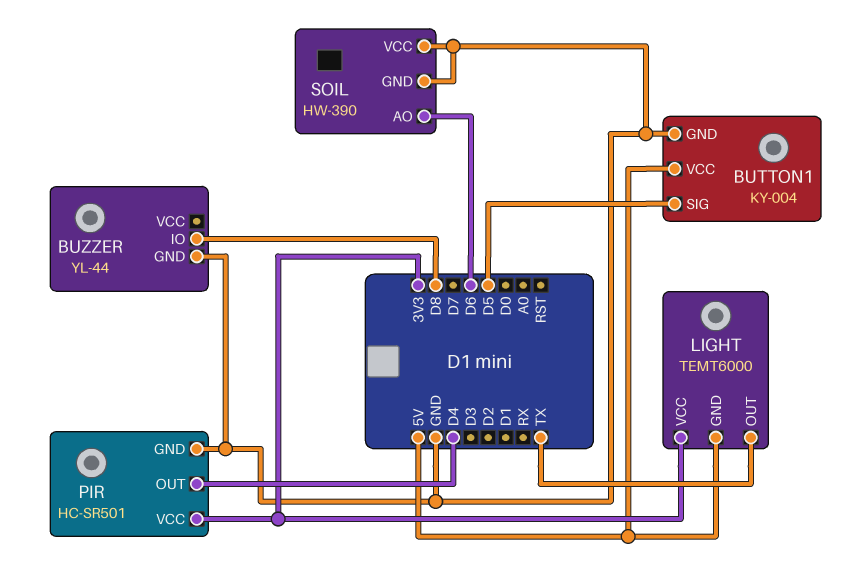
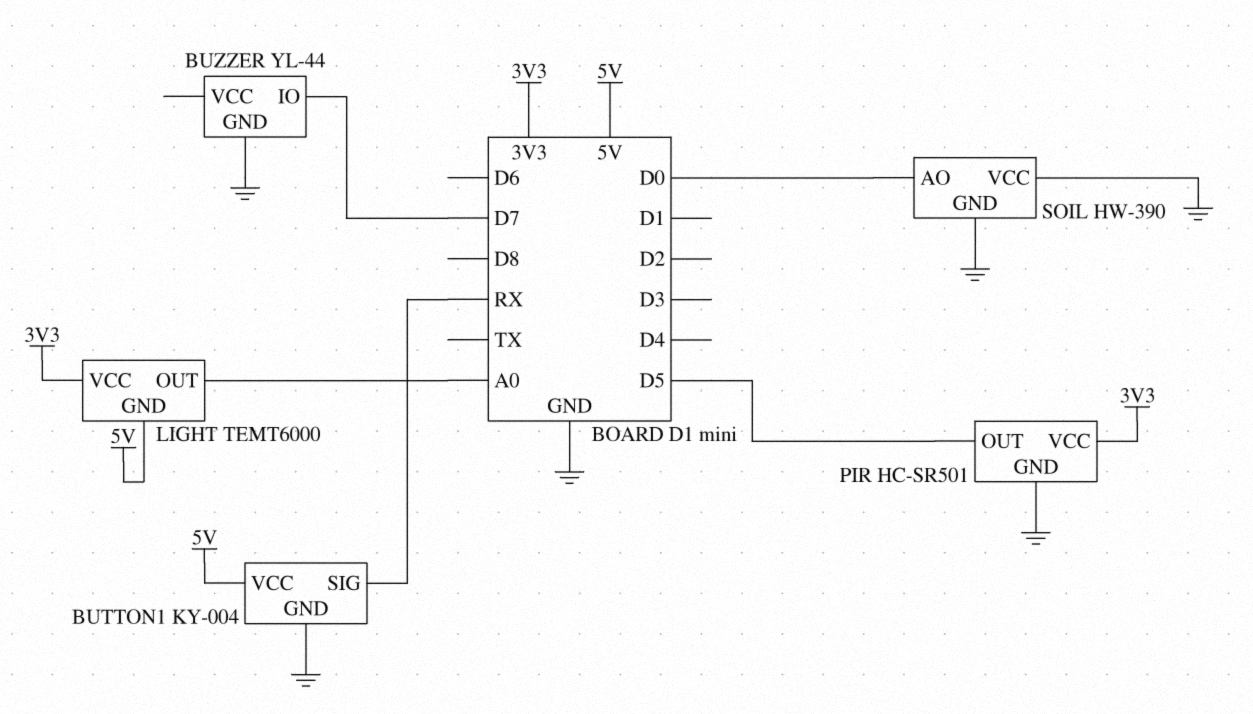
BUTTON1 pin SIG: D5 -> RX
BUZZER pin IO: D8 -> D7
LIGHT pin OUT: TX -> A0
PIR pin OUT: D4 -> D5
SOIL pin AO: D6 -> D0

